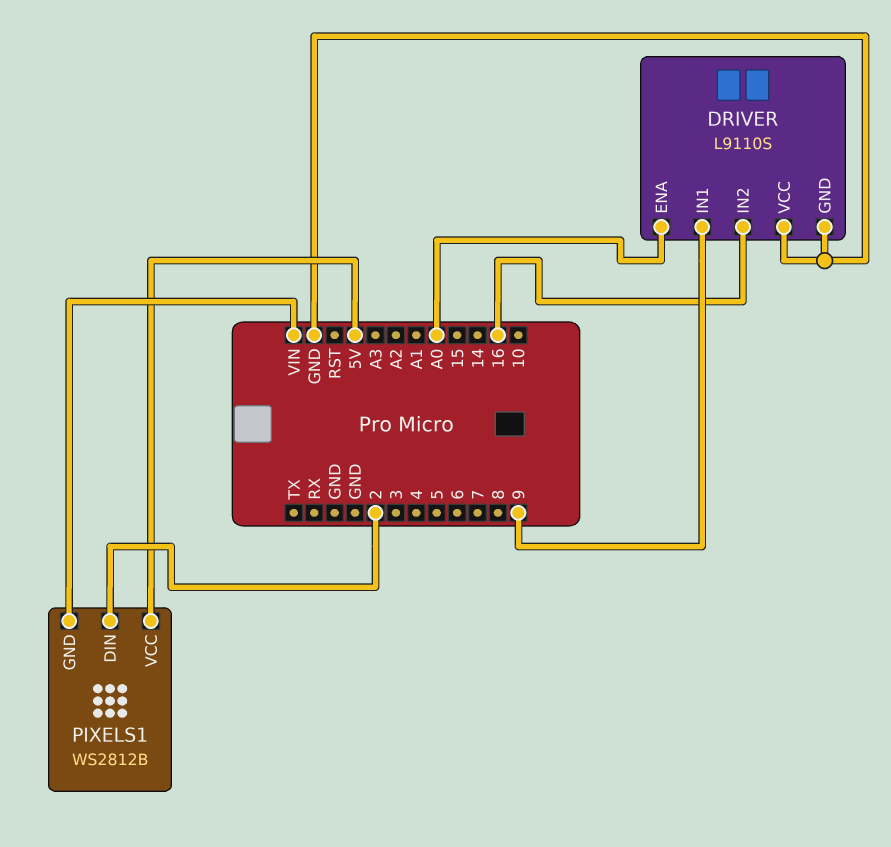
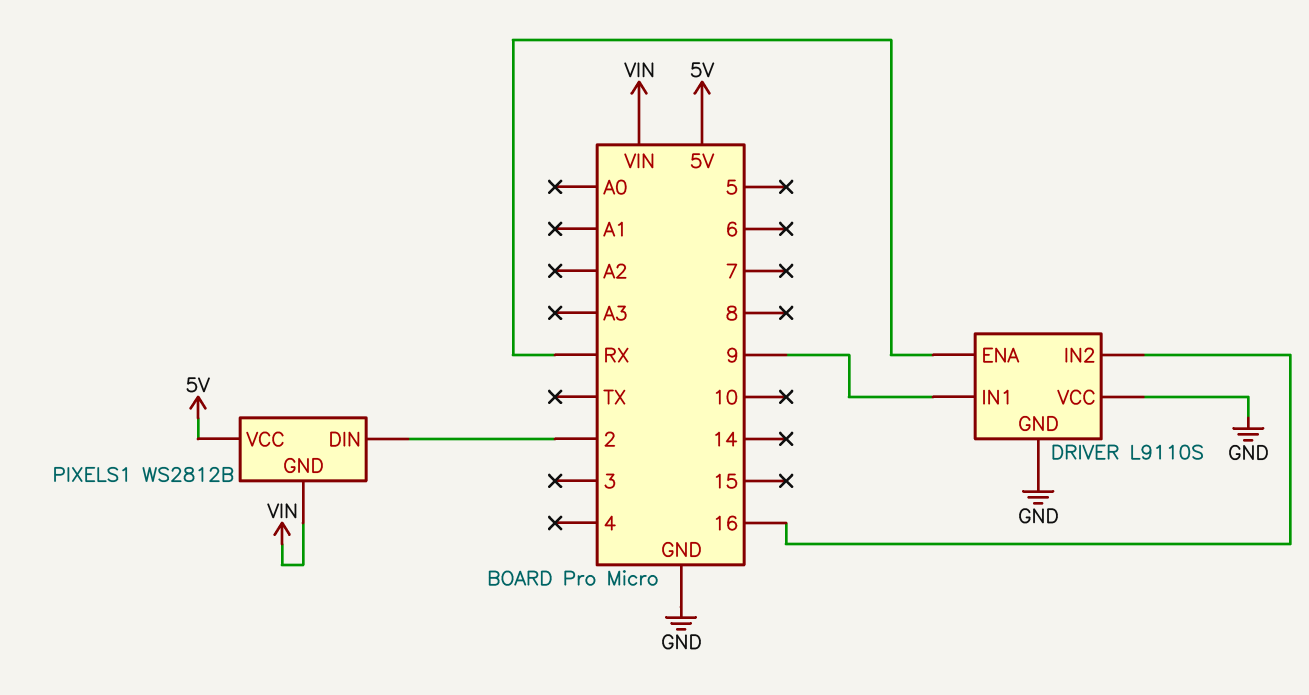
DRIVER pin ENA: A0 -> RX

